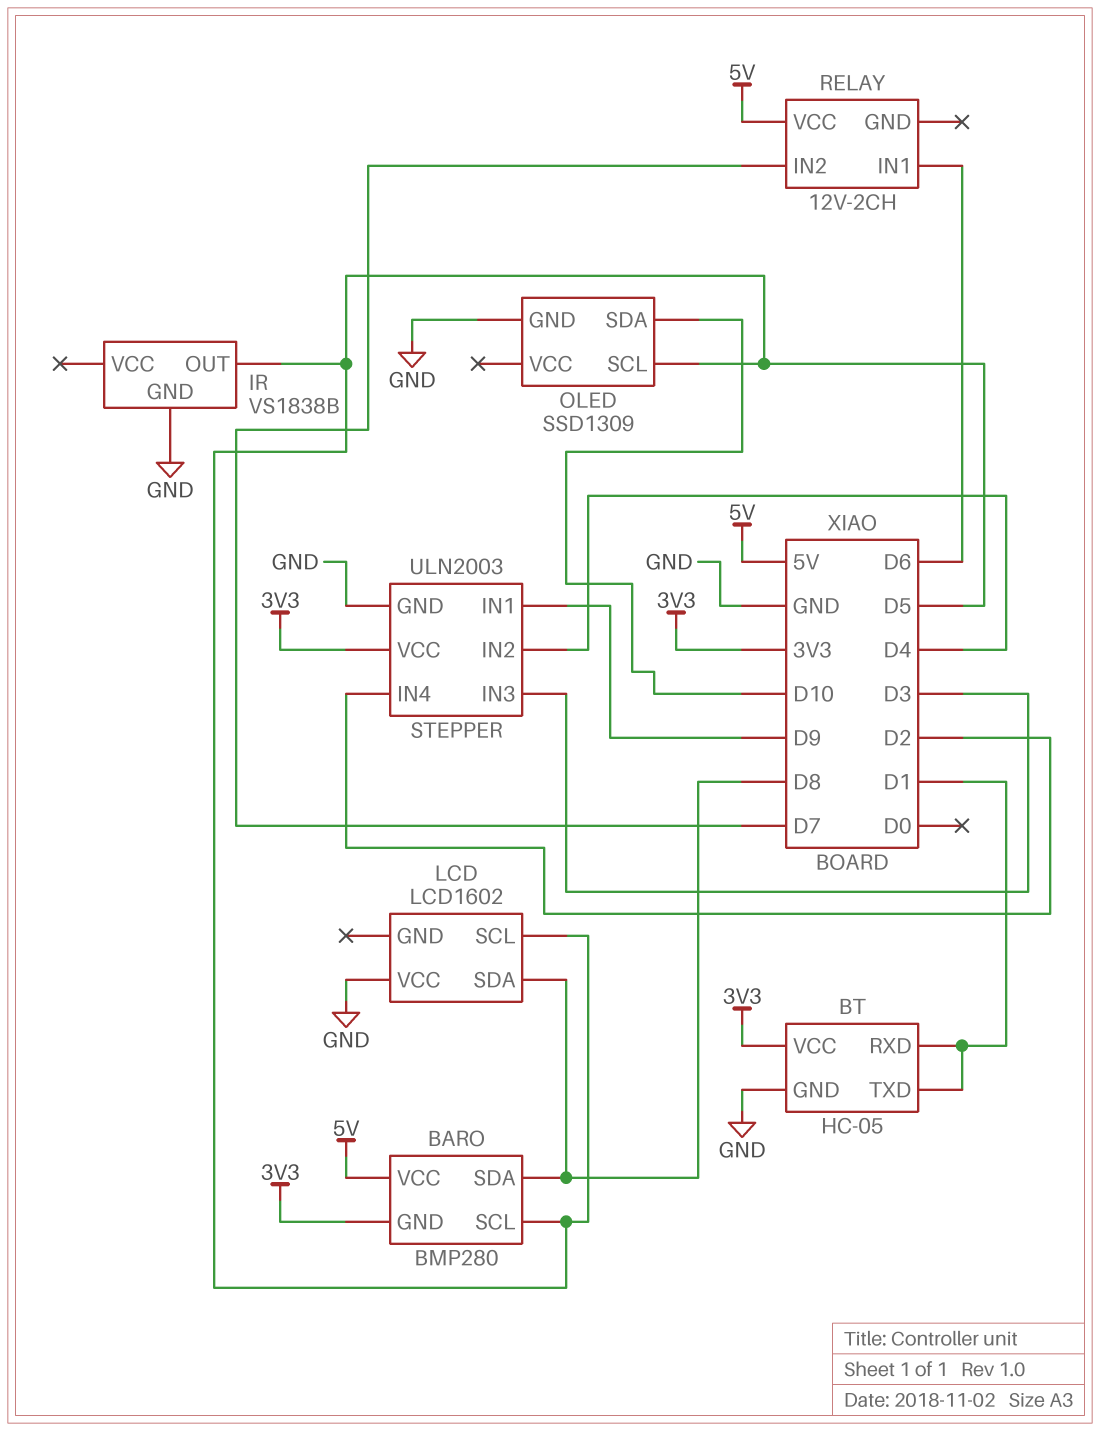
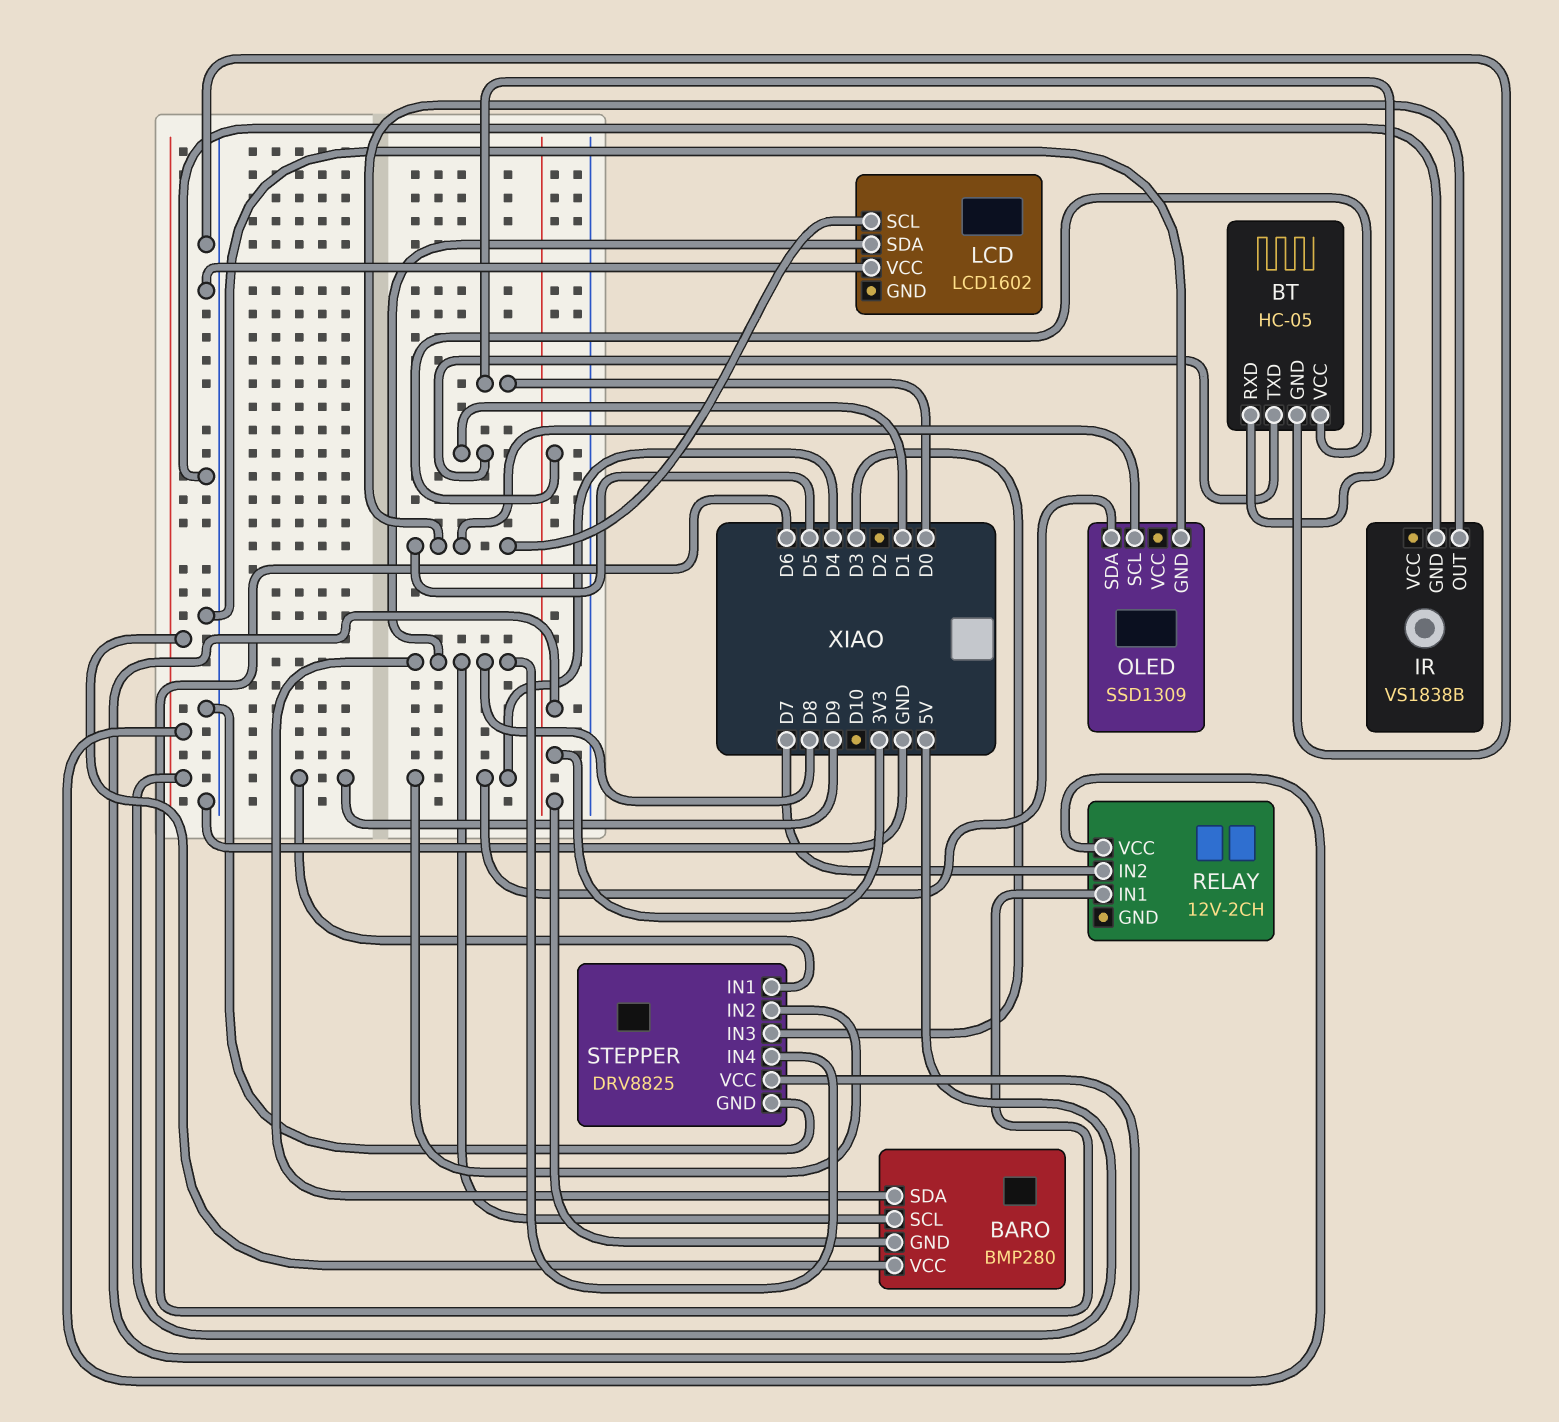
BARO pin SCL: D5 -> D8
BT pin RXD: D1 -> D0
OLED pin SDA: D10 -> D4
STEPPER: ULN2003 -> DRV8825
STEPPER pin IN4: D2 -> D8

